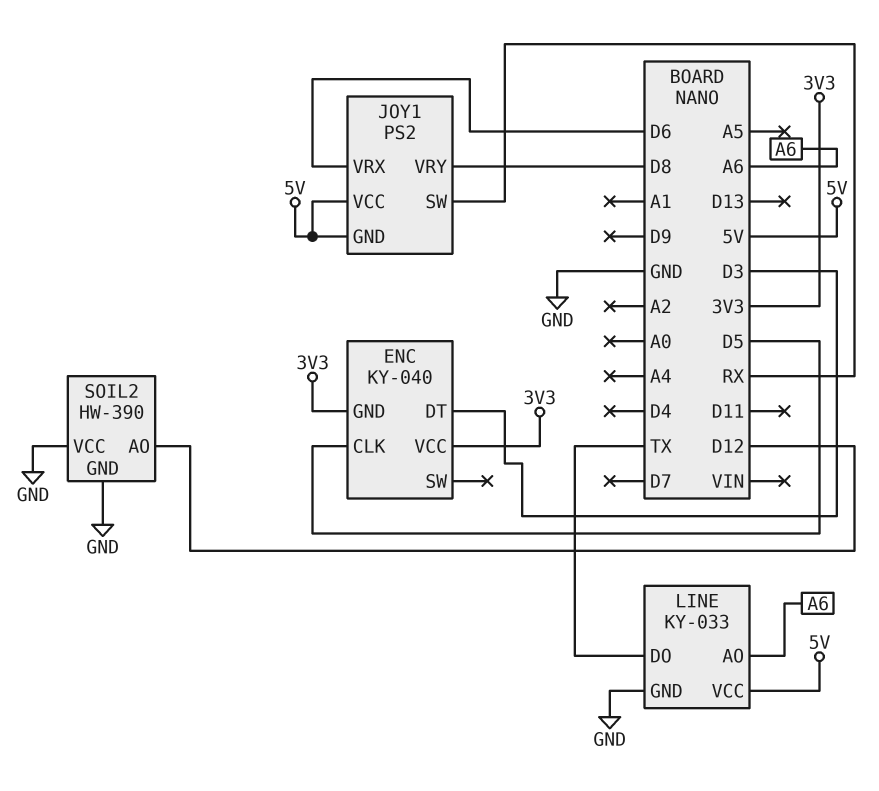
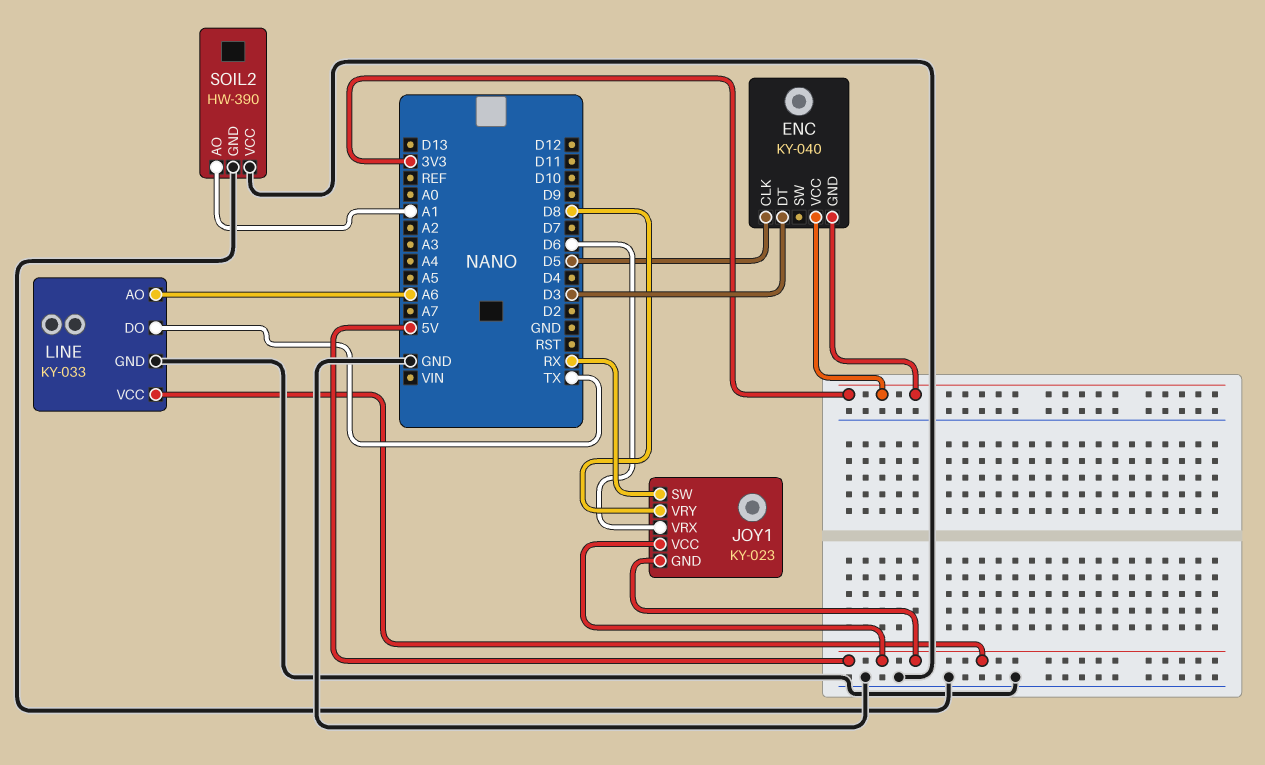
JOY1: PS2 -> KY-023
SOIL2 pin AO: D12 -> A1

